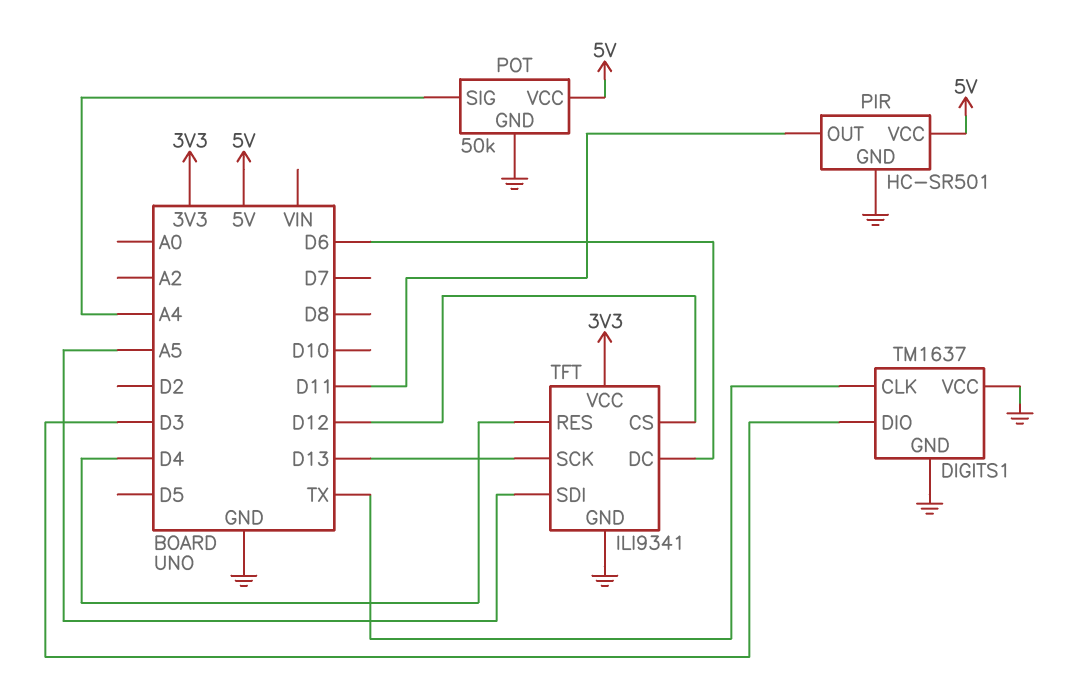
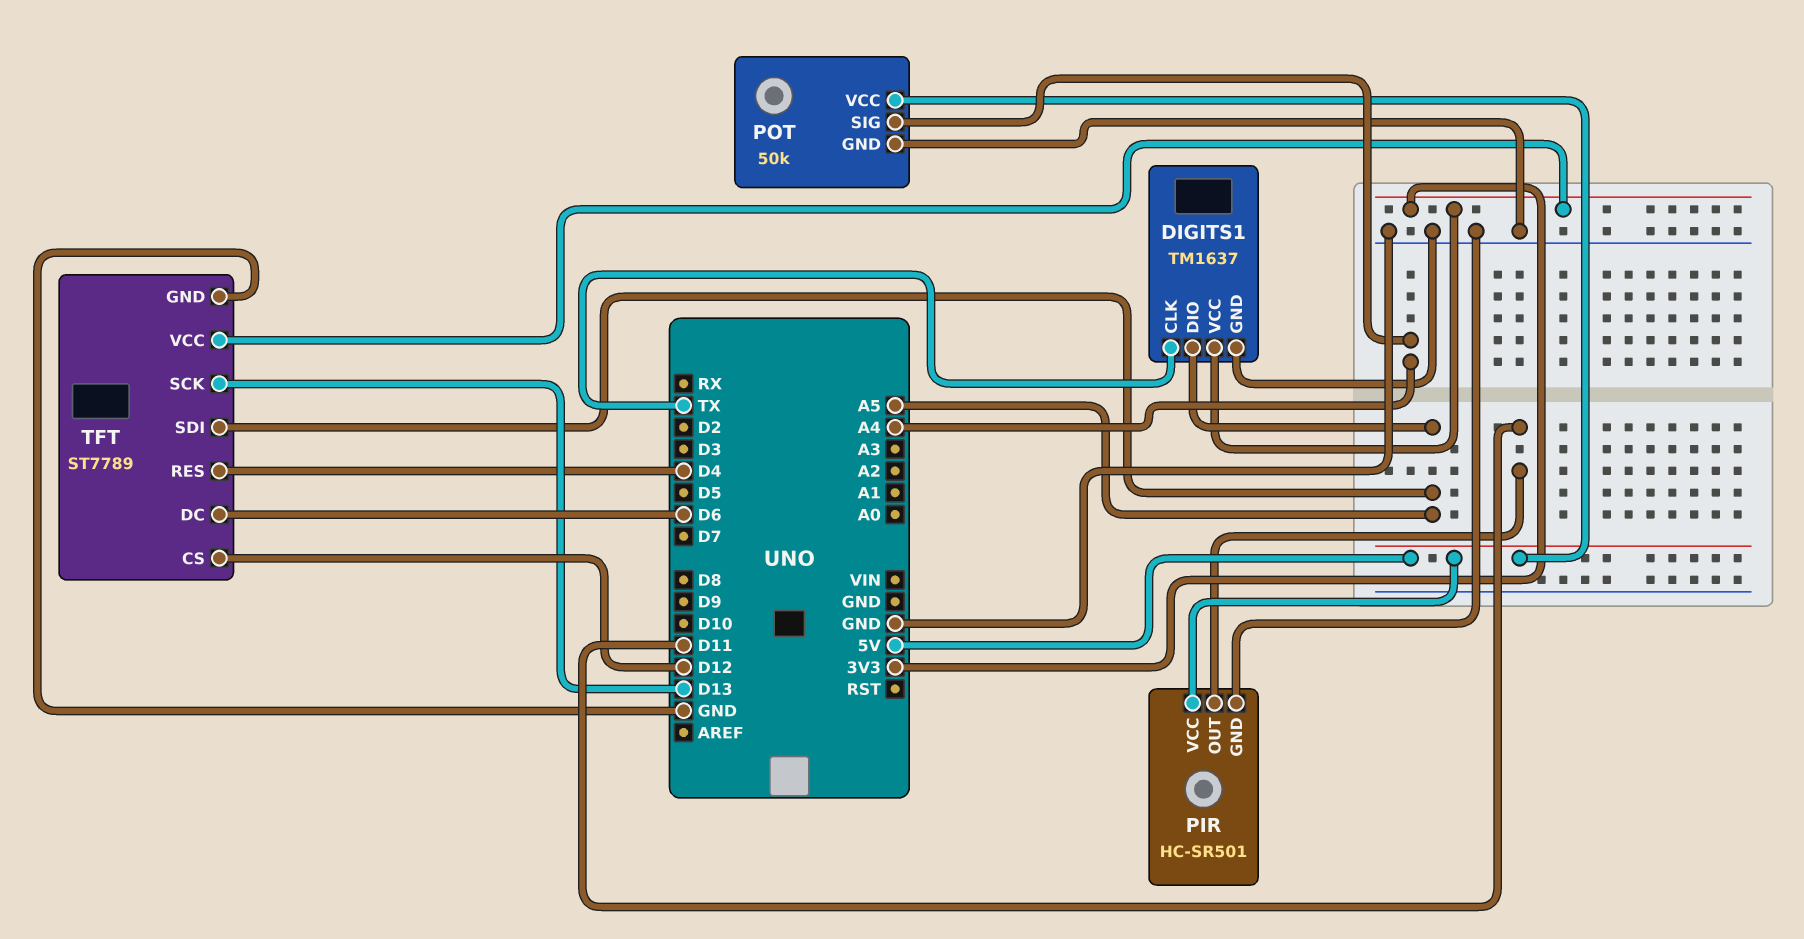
DIGITS1 pin DIO: D3 -> A5
DIGITS1 pin VCC: GND -> 3V3
TFT: ILI9341 -> ST7789

